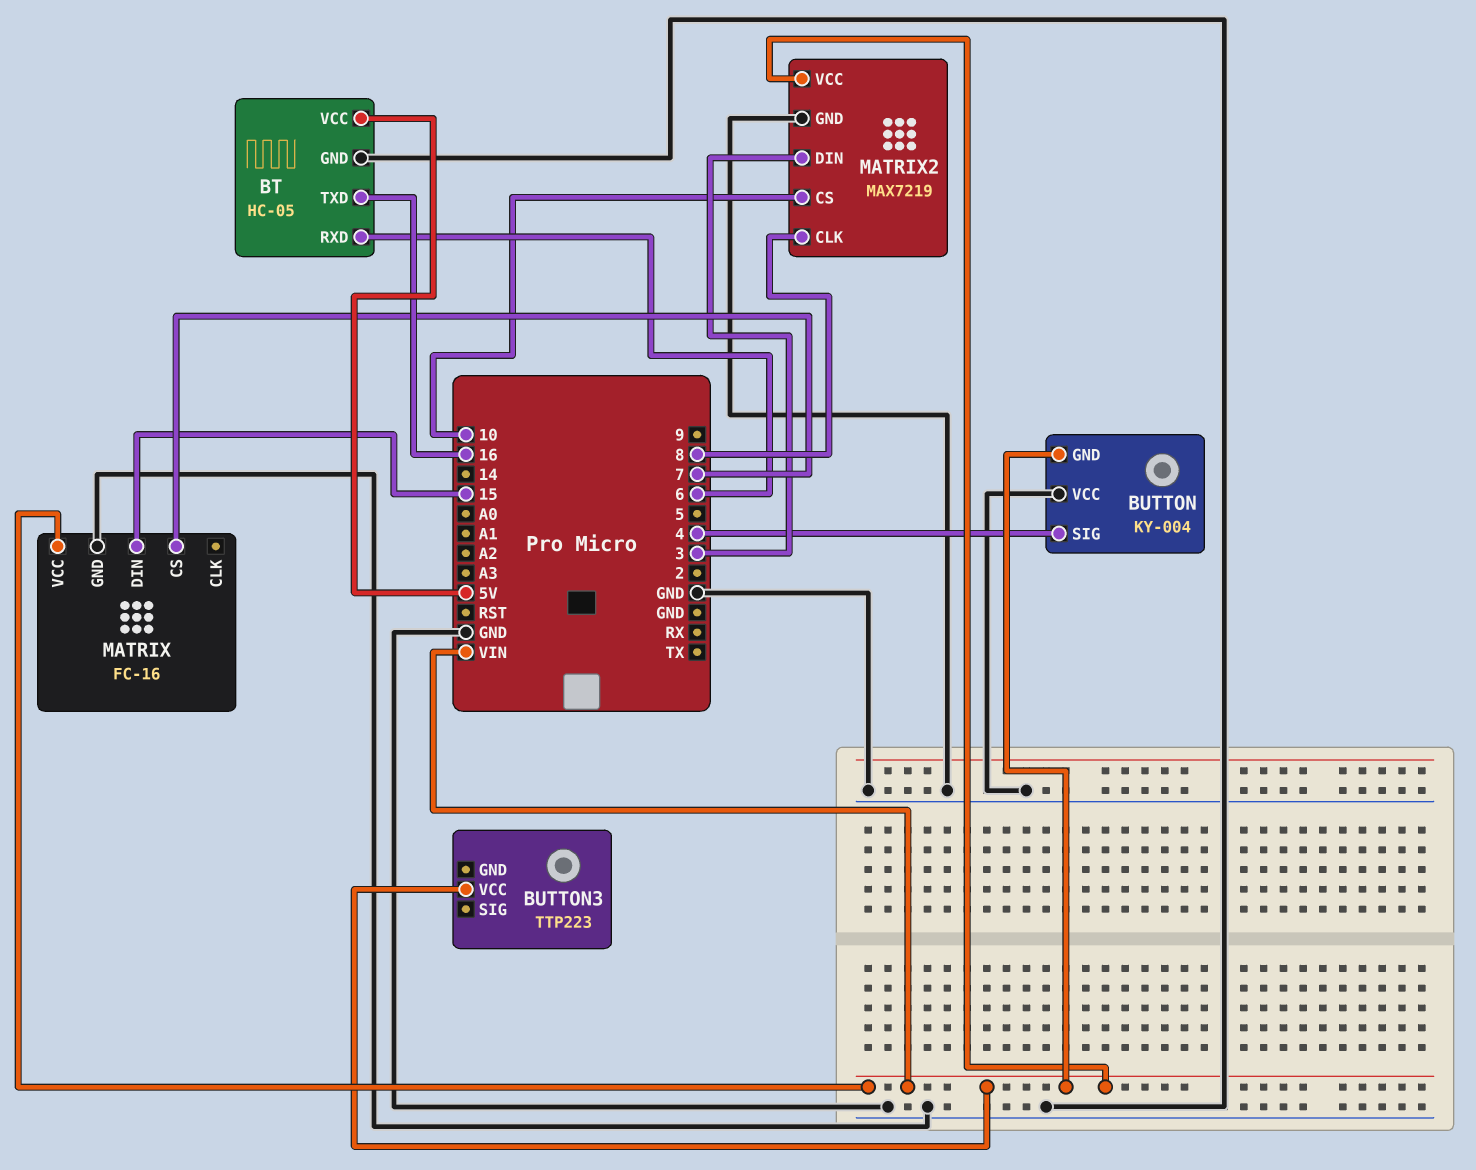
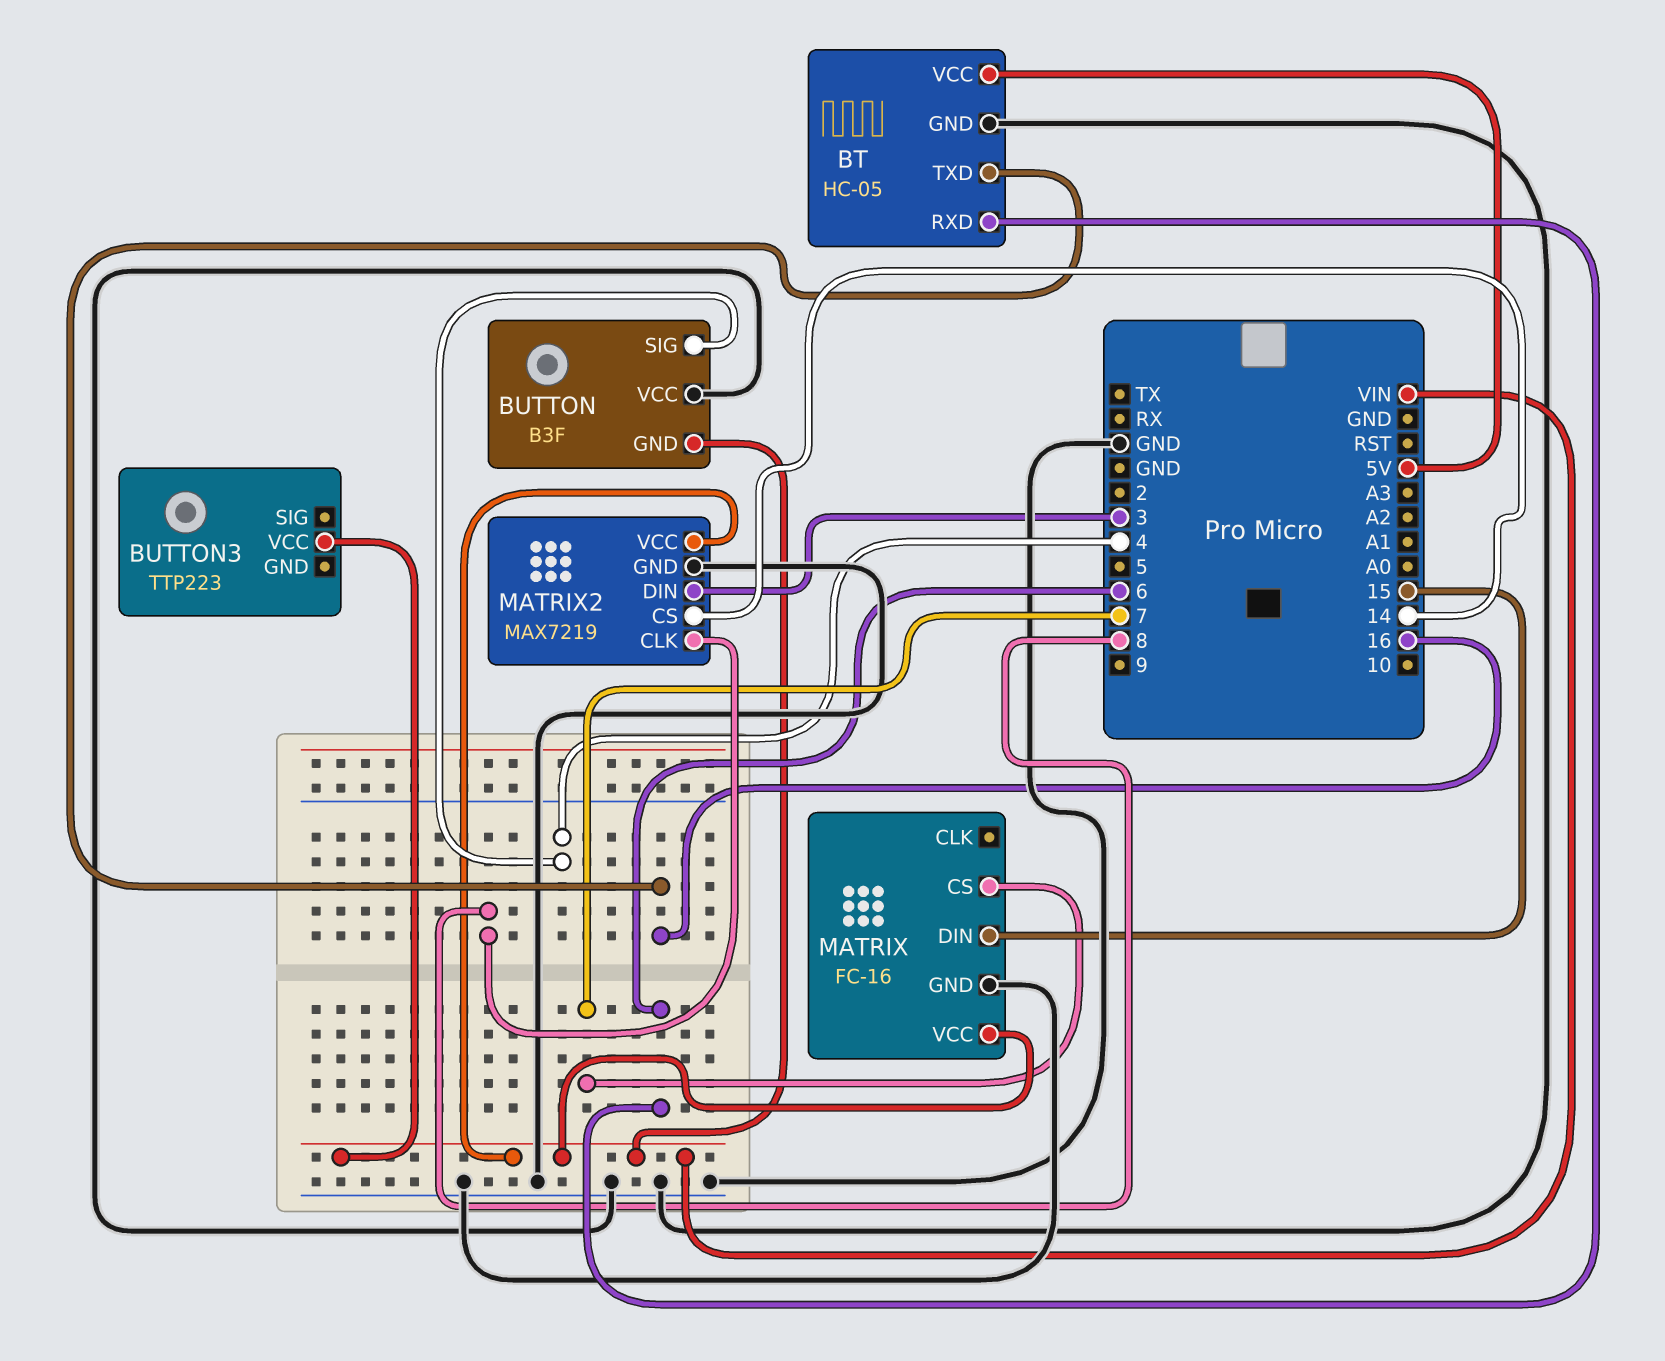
BUTTON: KY-004 -> B3F
MATRIX2 pin CS: 10 -> 14

